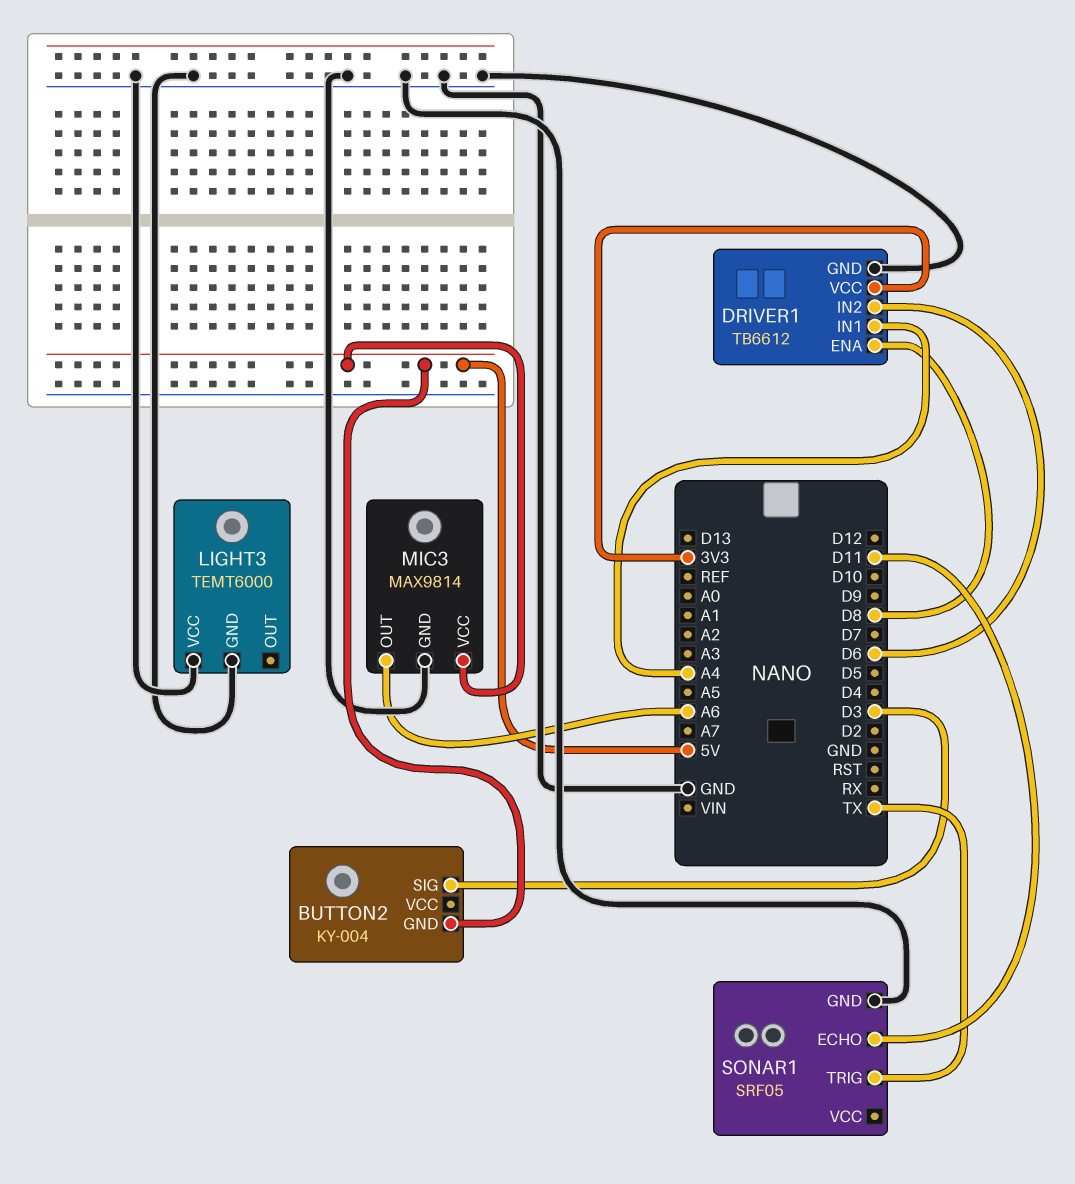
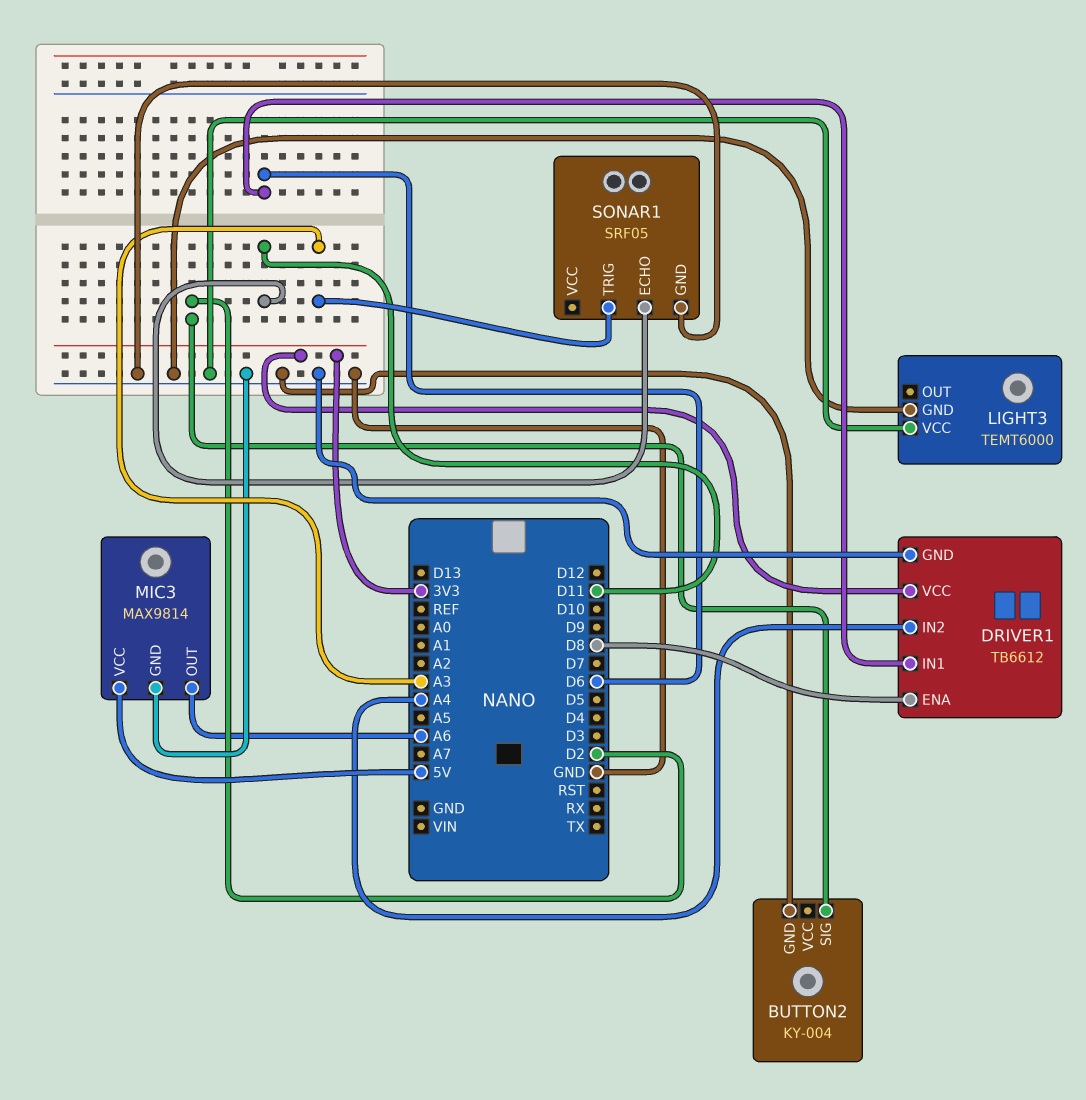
BUTTON2 pin GND: 5V -> GND
BUTTON2 pin SIG: D3 -> D2
DRIVER1 pin IN1: A4 -> D6
DRIVER1 pin IN2: D6 -> A4
SONAR1 pin TRIG: TX -> A3

